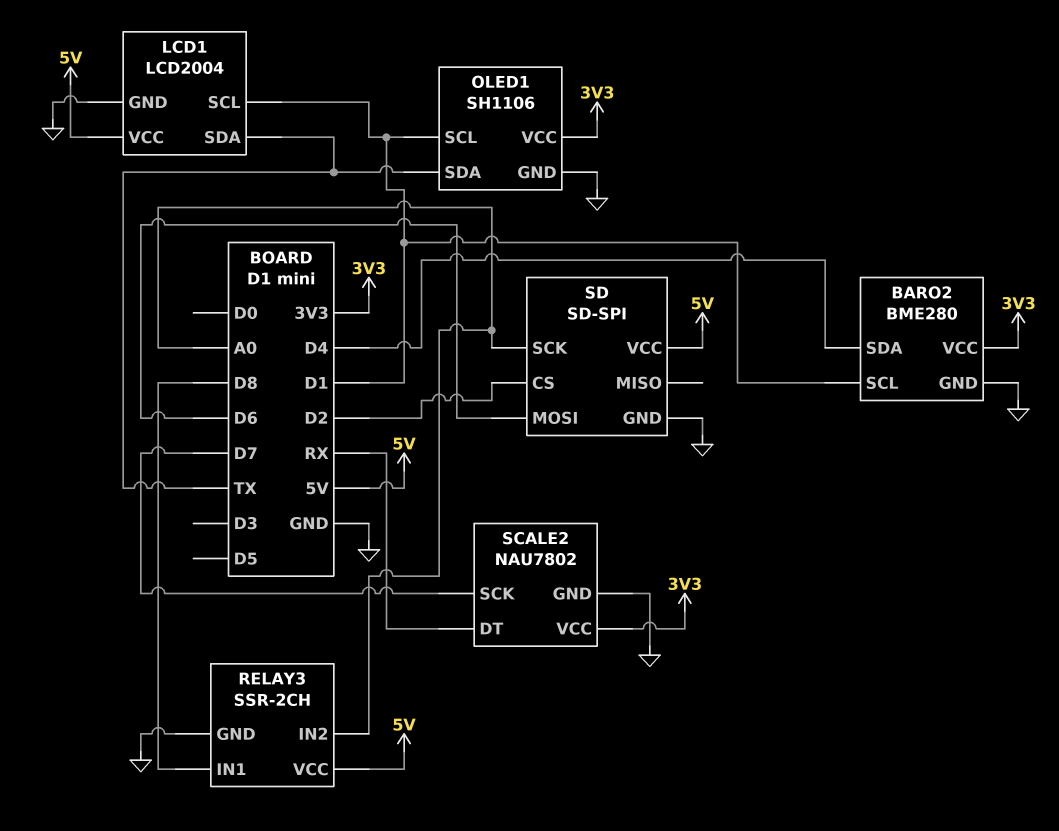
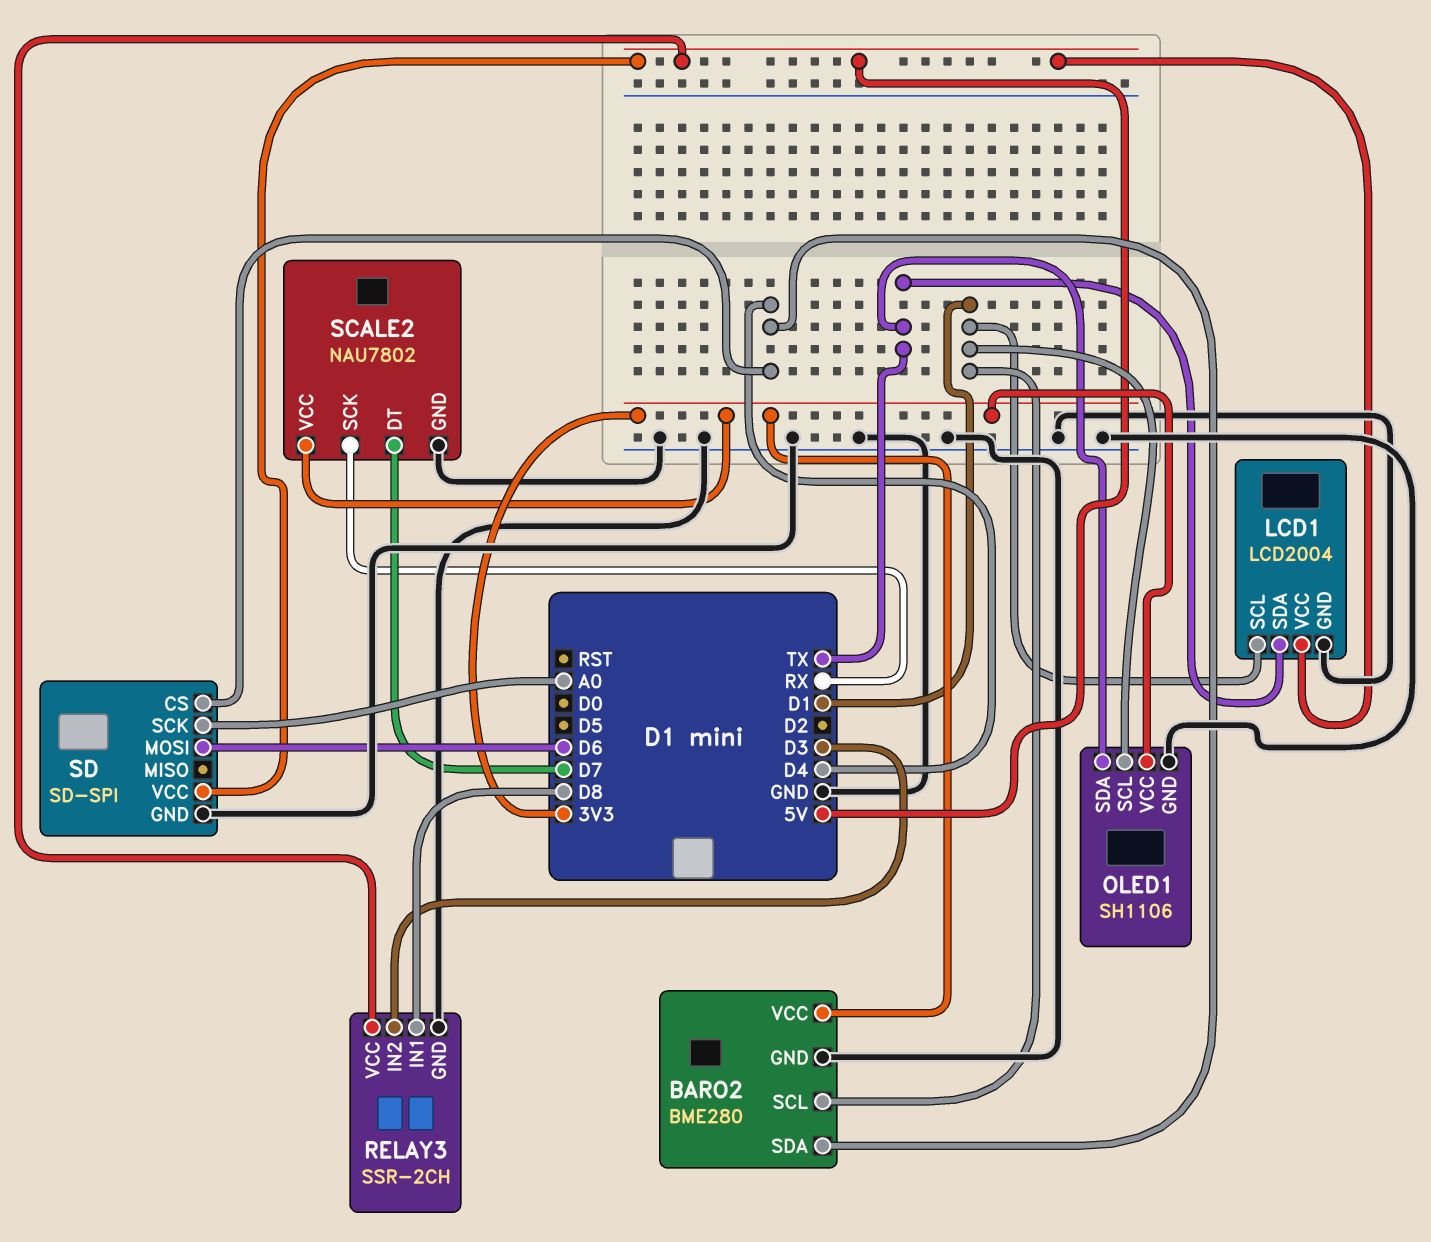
RELAY3 pin IN2: A0 -> D3
SCALE2 pin DT: RX -> D7
SCALE2 pin SCK: D7 -> RX
SD pin CS: D2 -> D4

